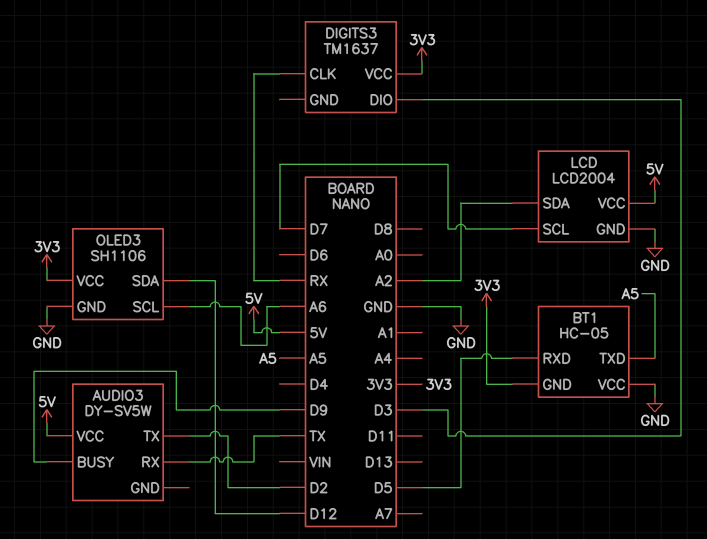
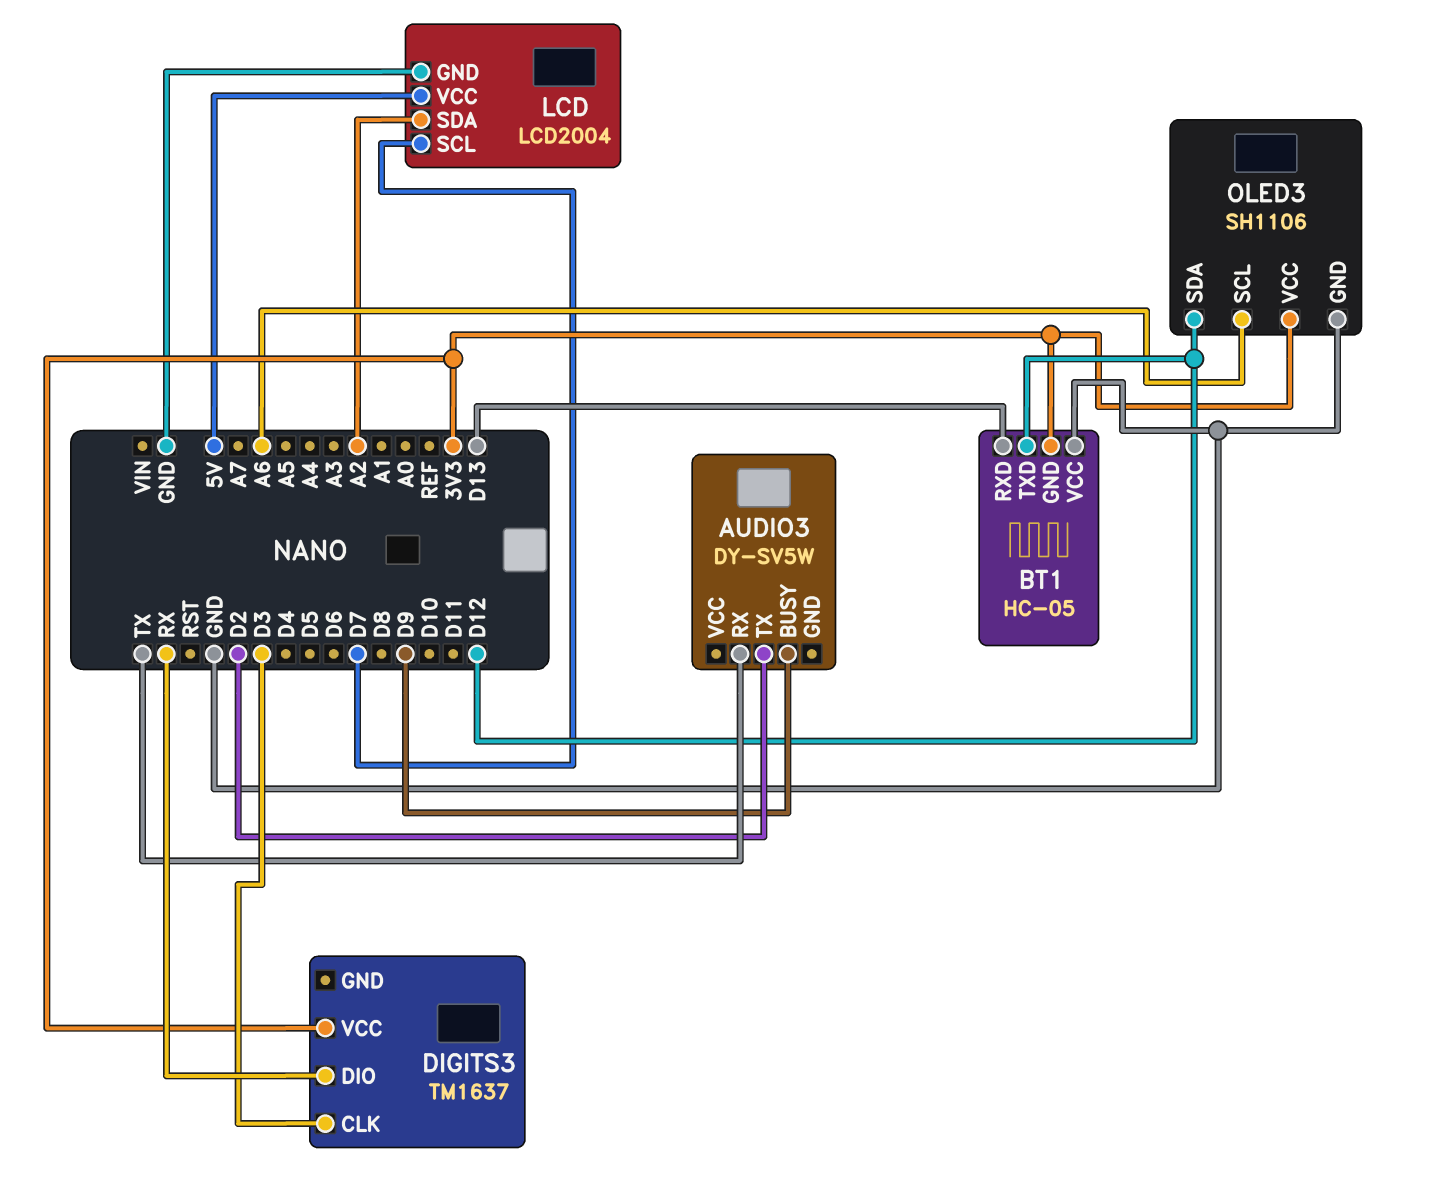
AUDIO3 pin VCC: 5V -> none
BT1 pin RXD: D5 -> D13
BT1 pin TXD: A5 -> D12
DIGITS3 pin CLK: RX -> D3
DIGITS3 pin DIO: D3 -> RX

